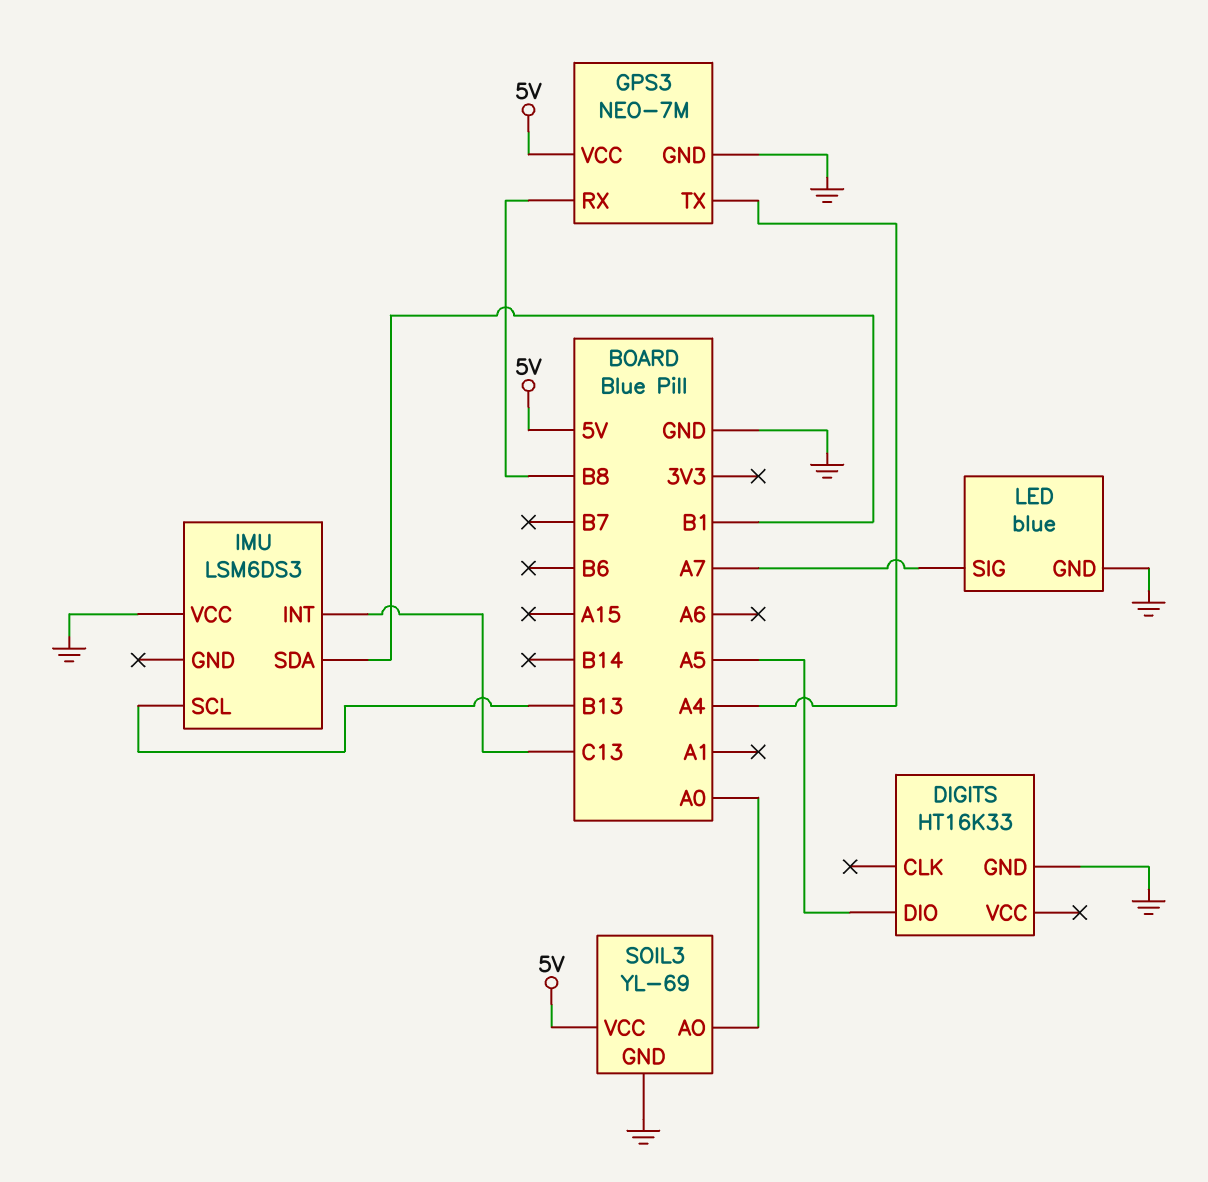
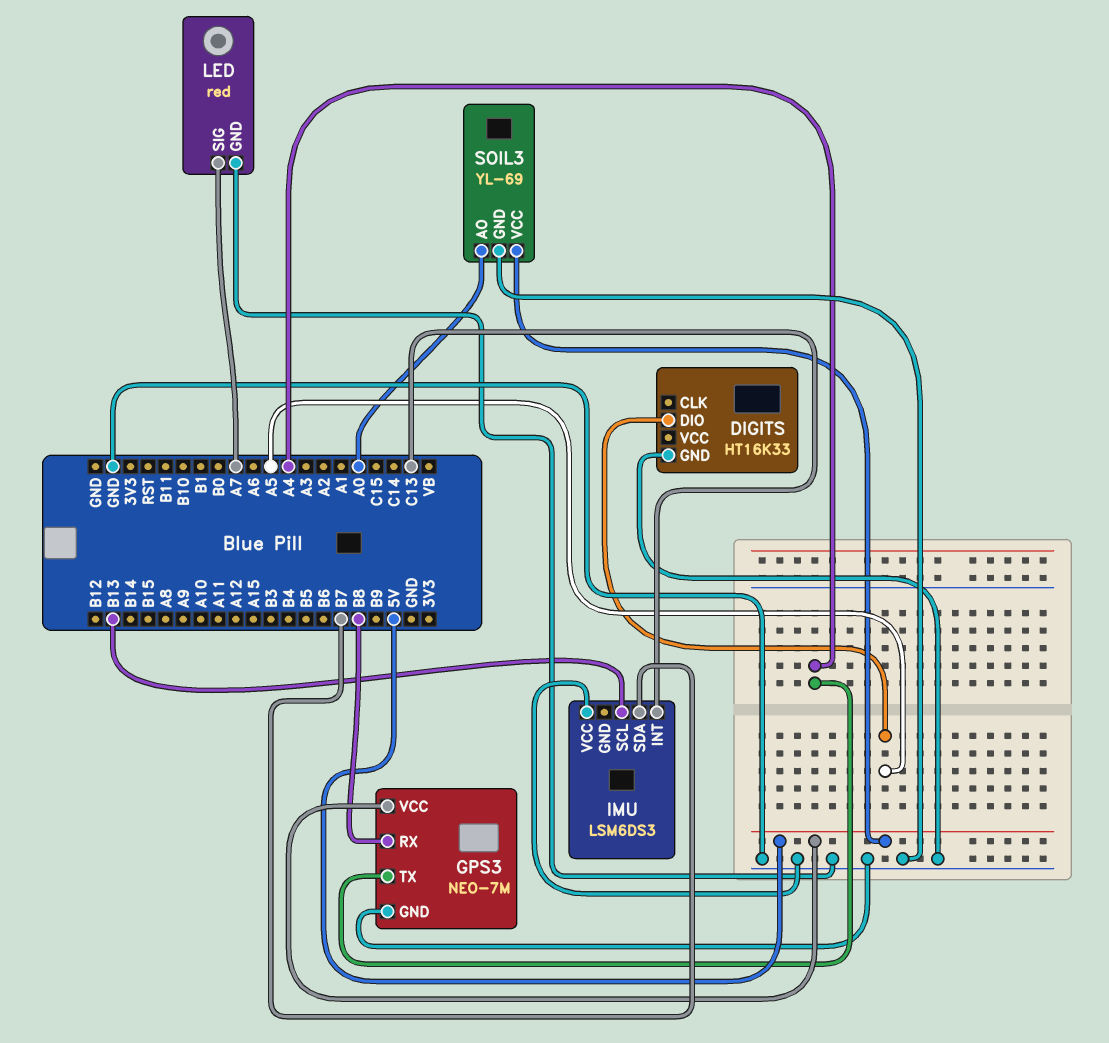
IMU pin SDA: B1 -> B7
LED: blue -> red

